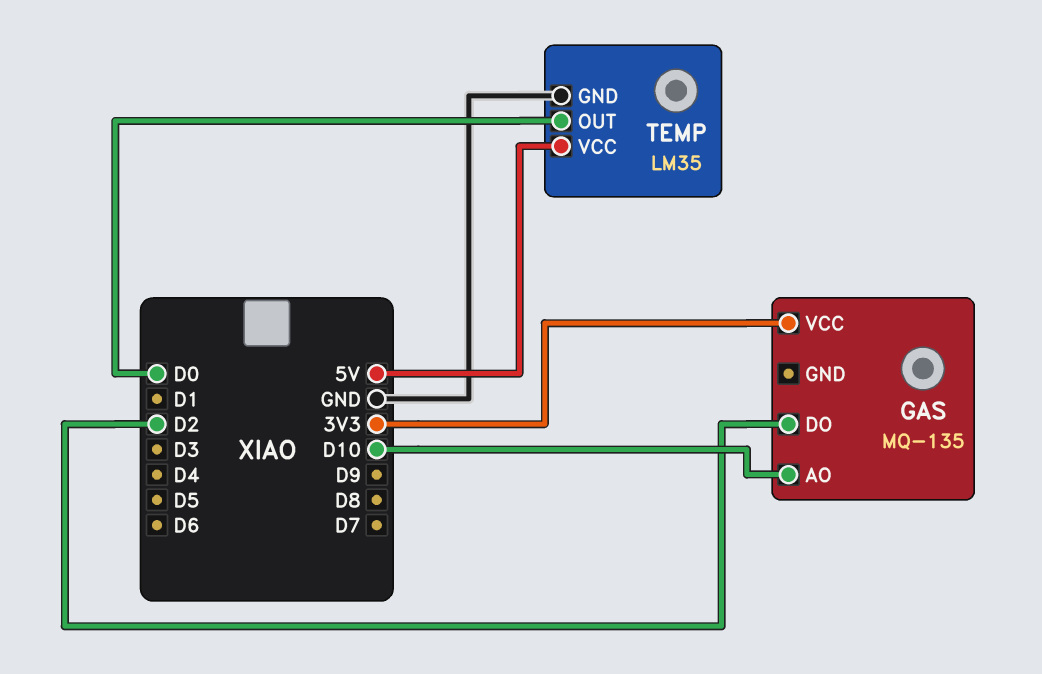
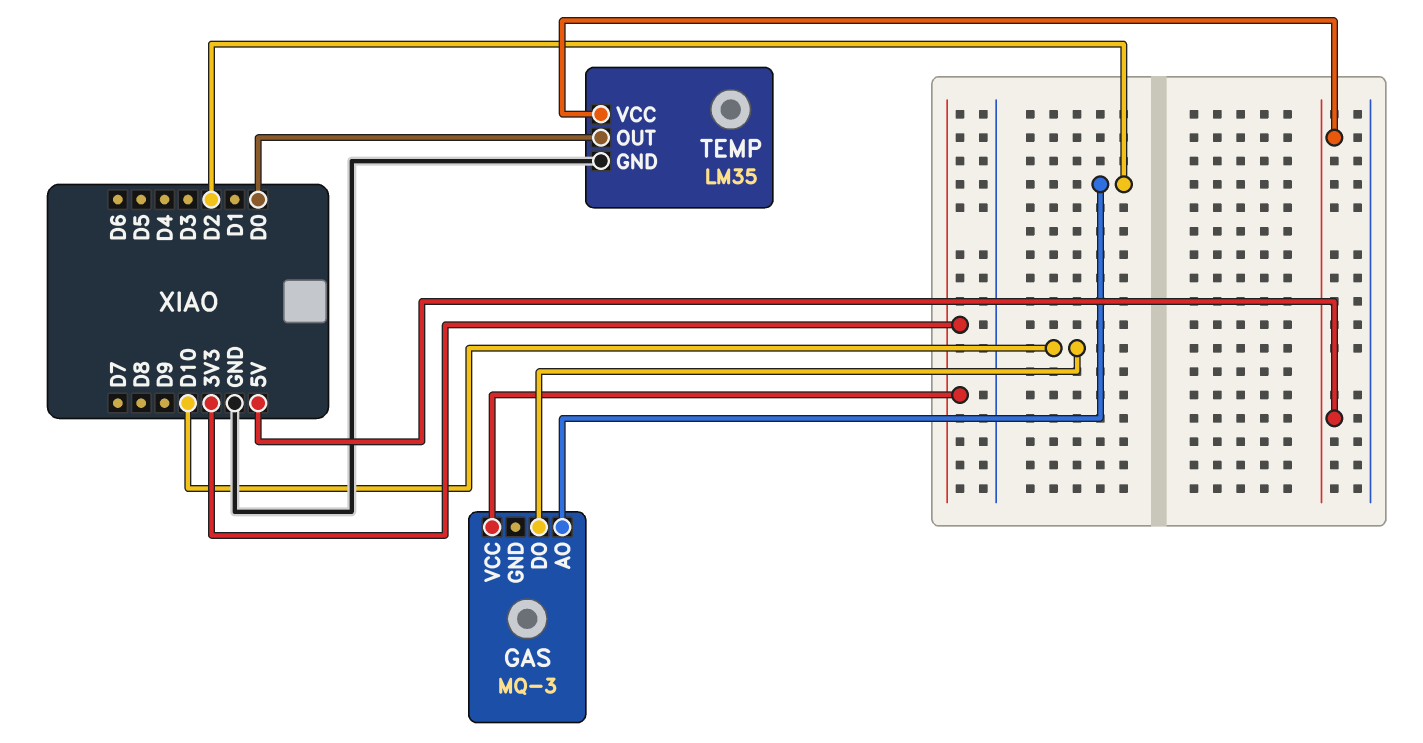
GAS: MQ-135 -> MQ-3
GAS pin AO: D10 -> D2
GAS pin DO: D2 -> D10

